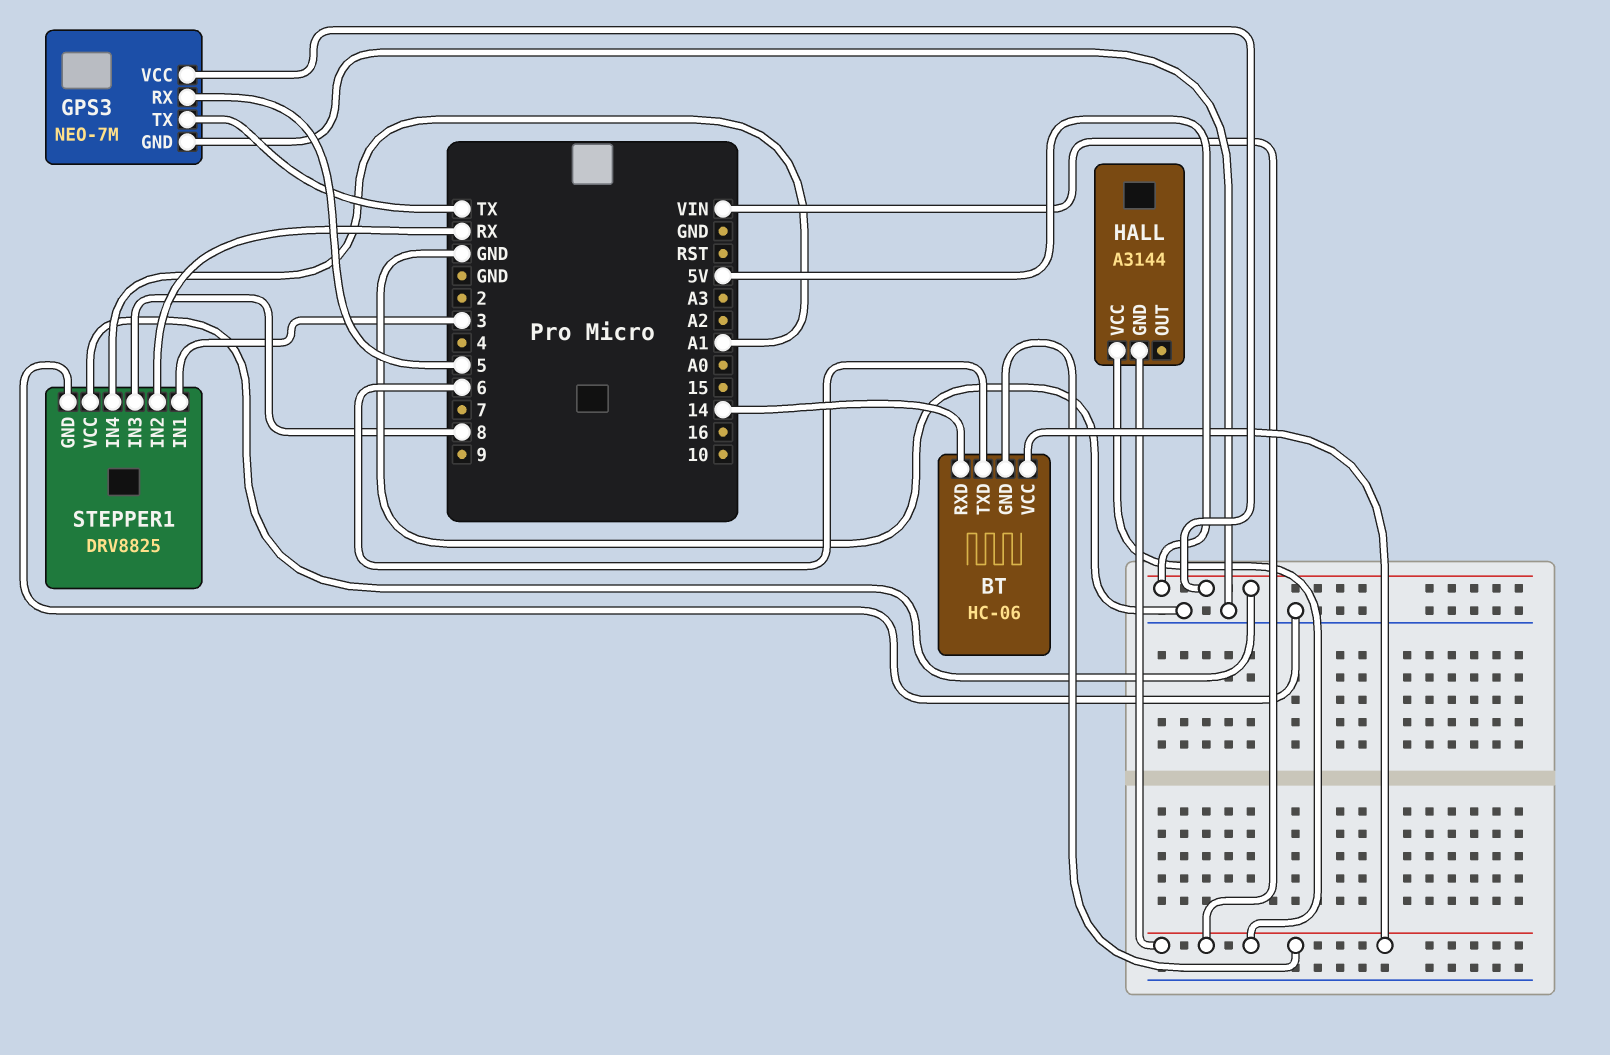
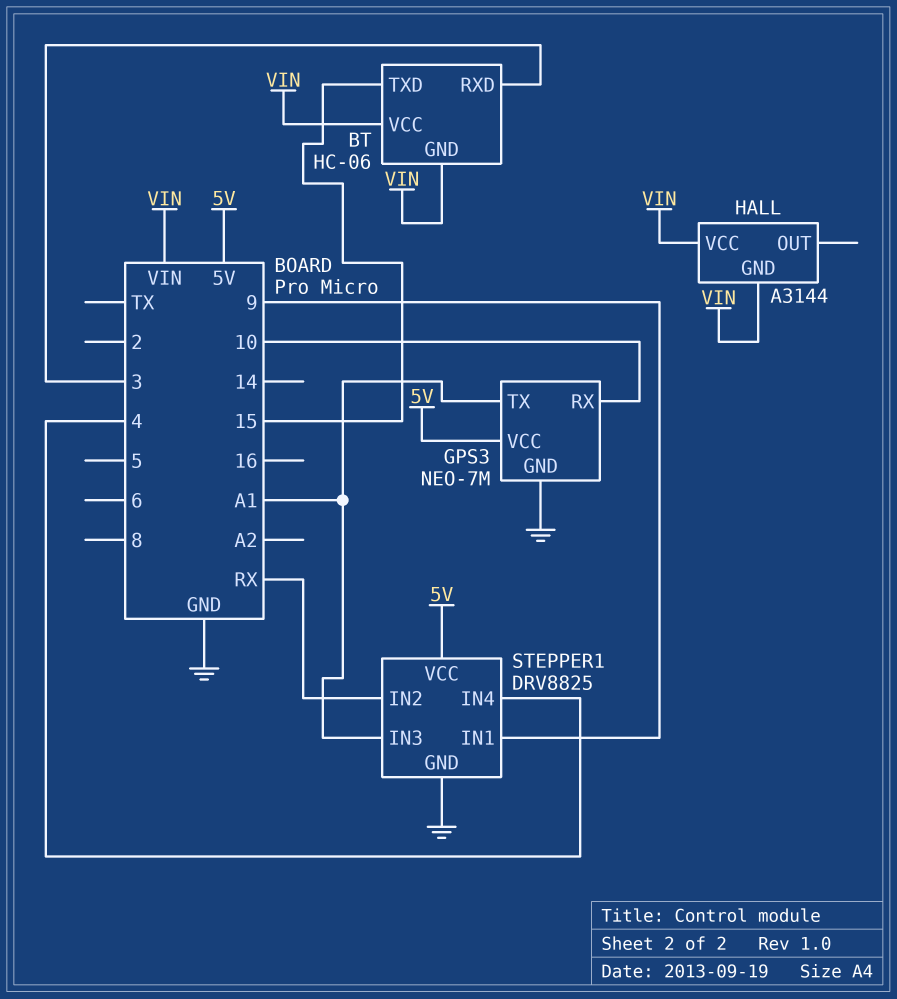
BT pin RXD: 14 -> 3
BT pin TXD: 6 -> 15
GPS3 pin RX: 5 -> 10
GPS3 pin TX: TX -> A1
STEPPER1 pin IN1: 3 -> 9
STEPPER1 pin IN3: 8 -> A1
STEPPER1 pin IN4: A1 -> 4

